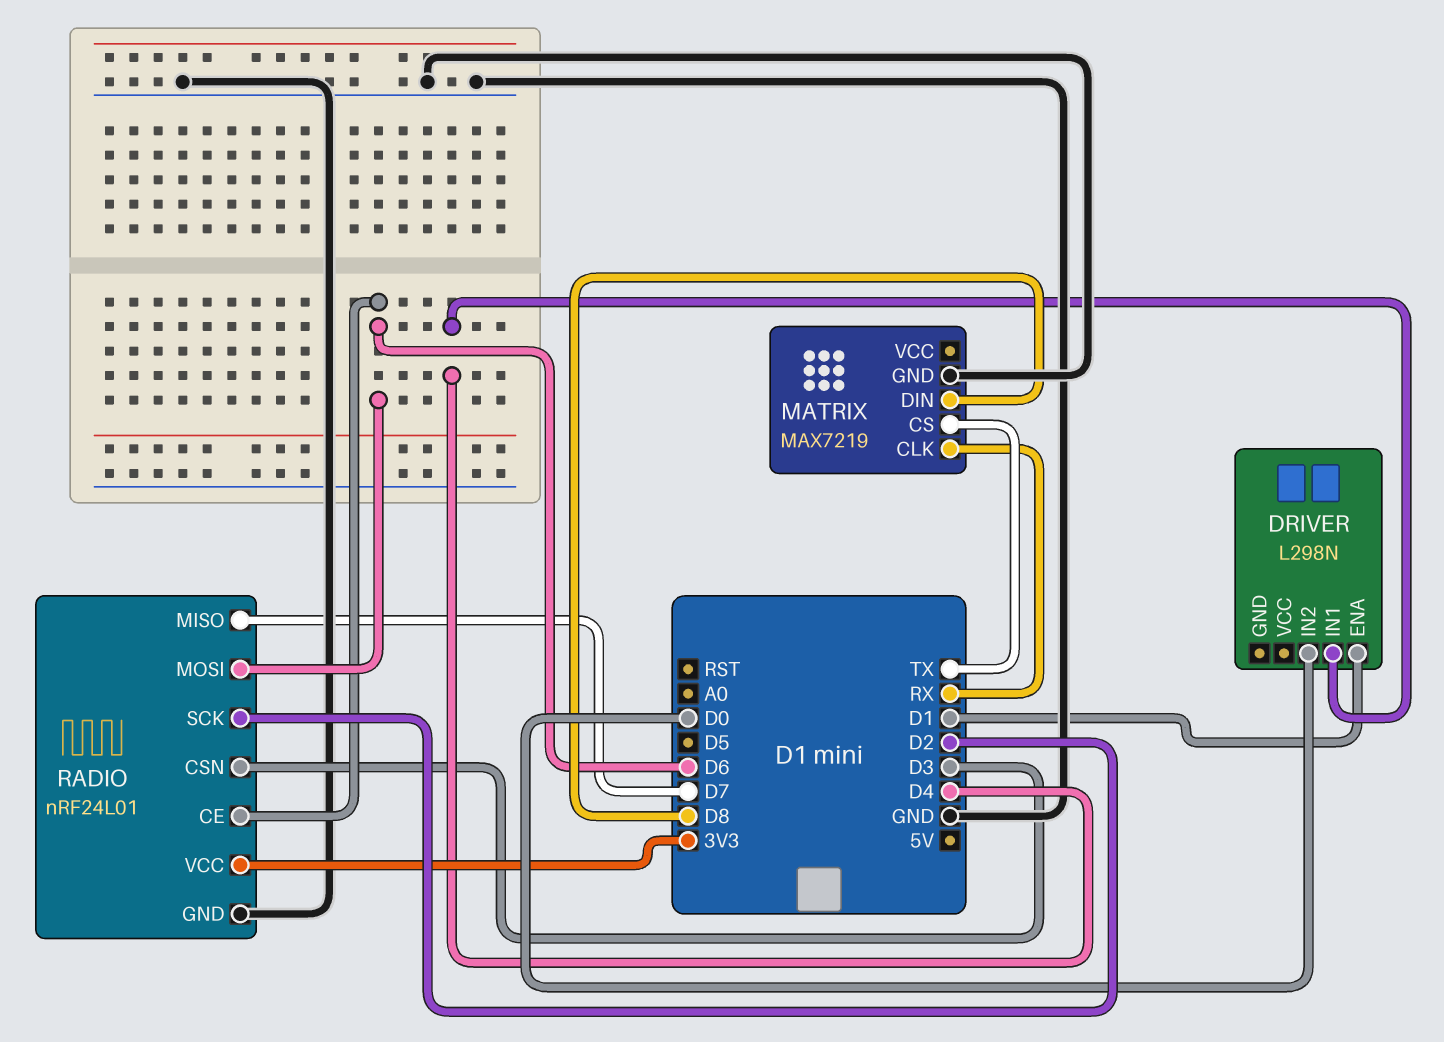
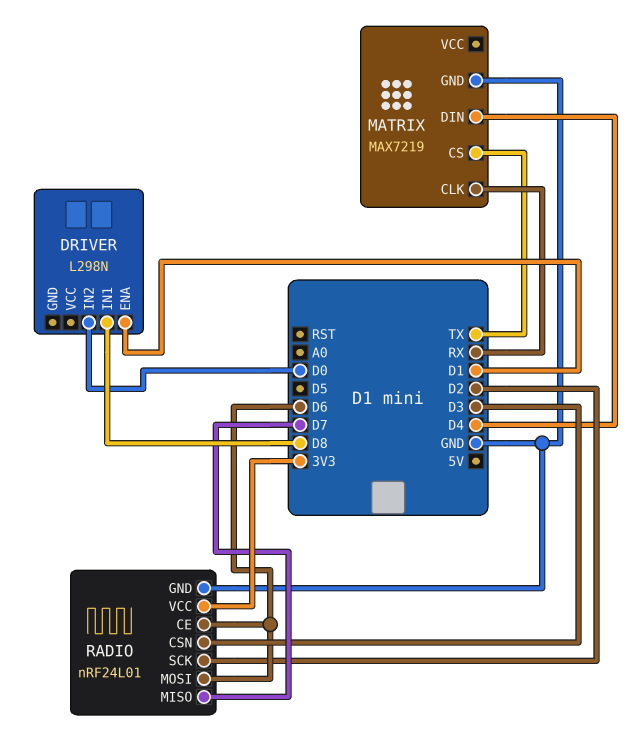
DRIVER pin IN1: D4 -> D8
MATRIX pin DIN: D8 -> D4

